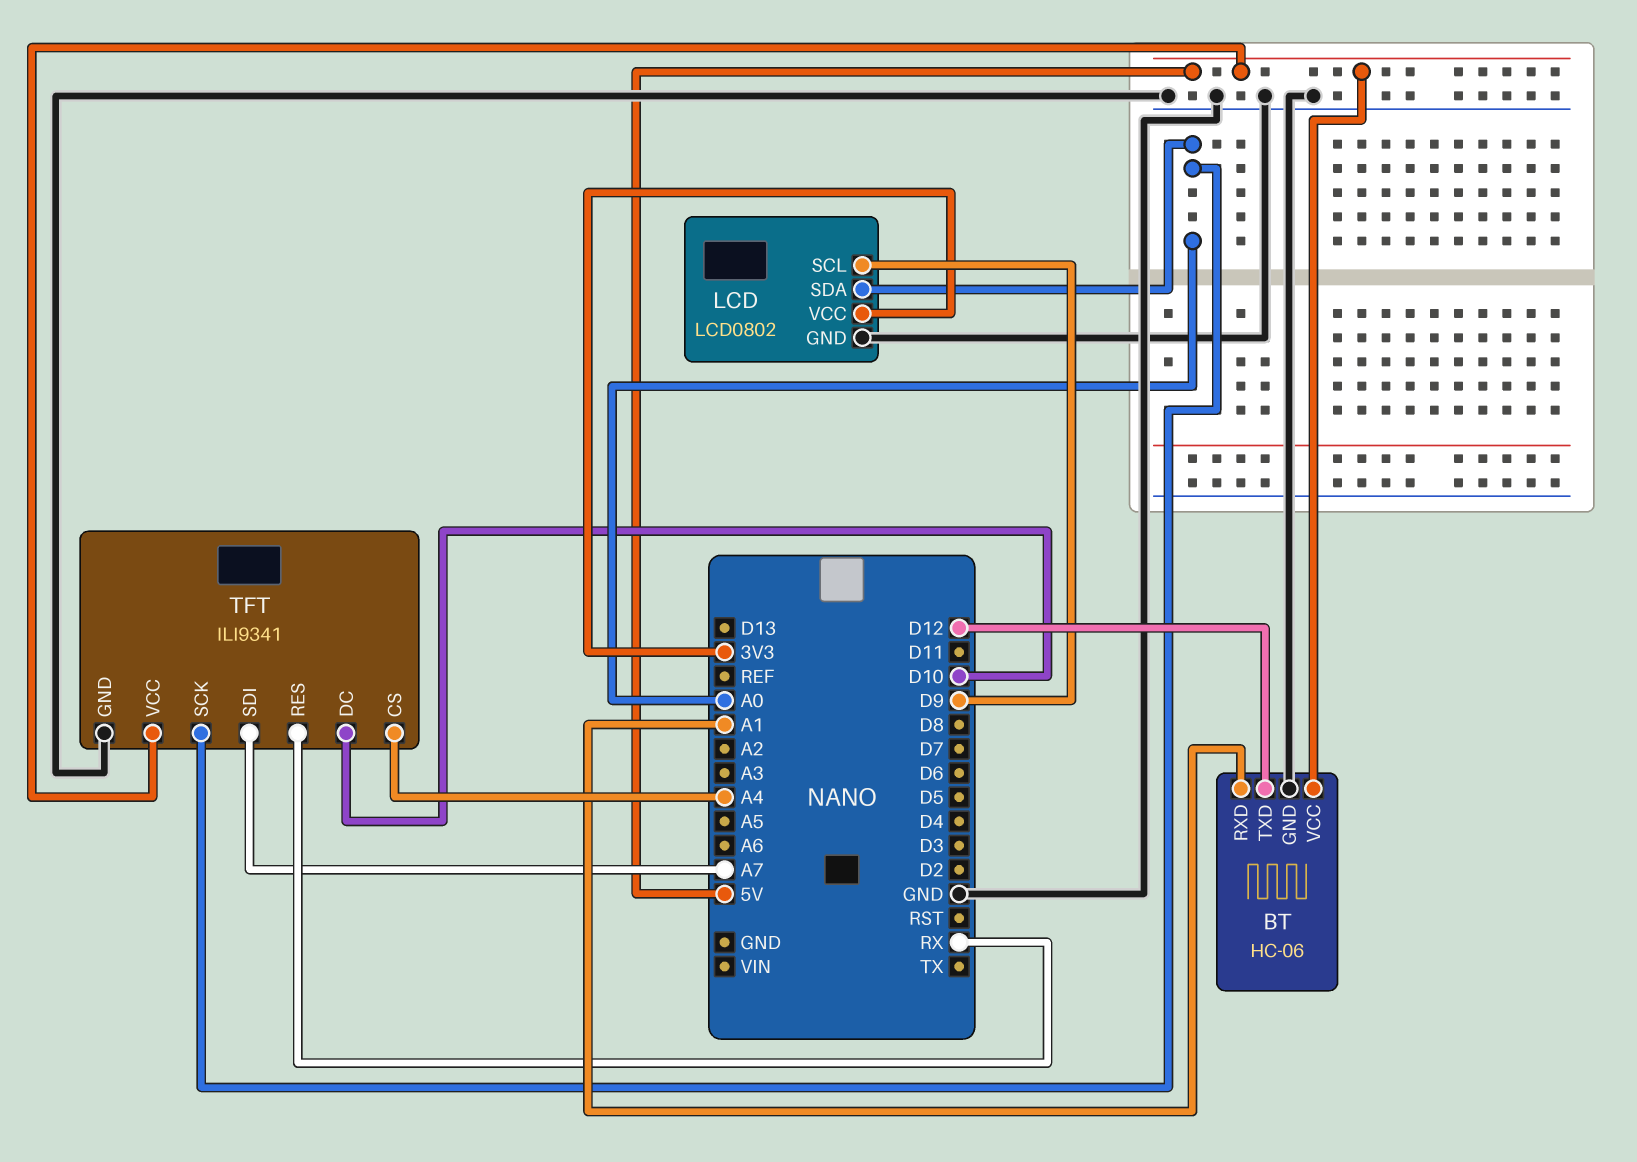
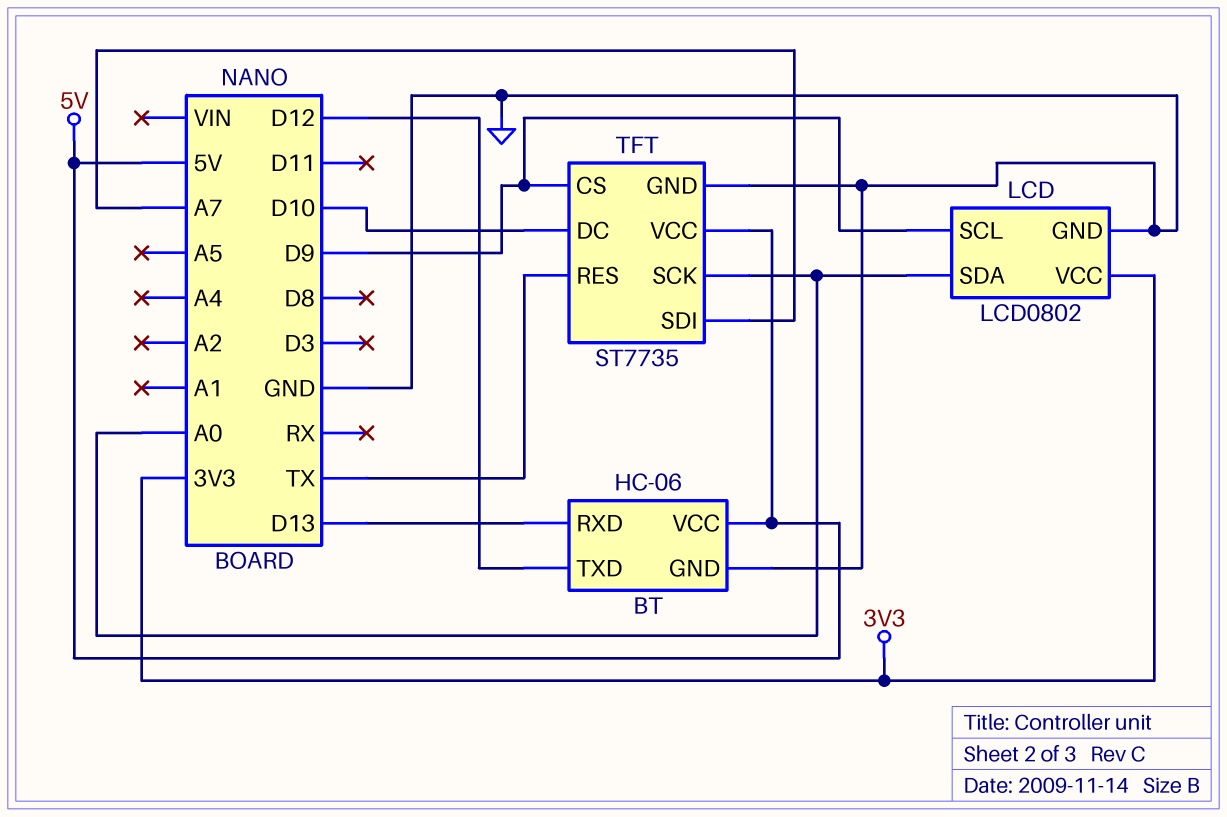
BT pin RXD: A1 -> D13
TFT: ILI9341 -> ST7735
TFT pin CS: A4 -> D9
TFT pin RES: RX -> TX

